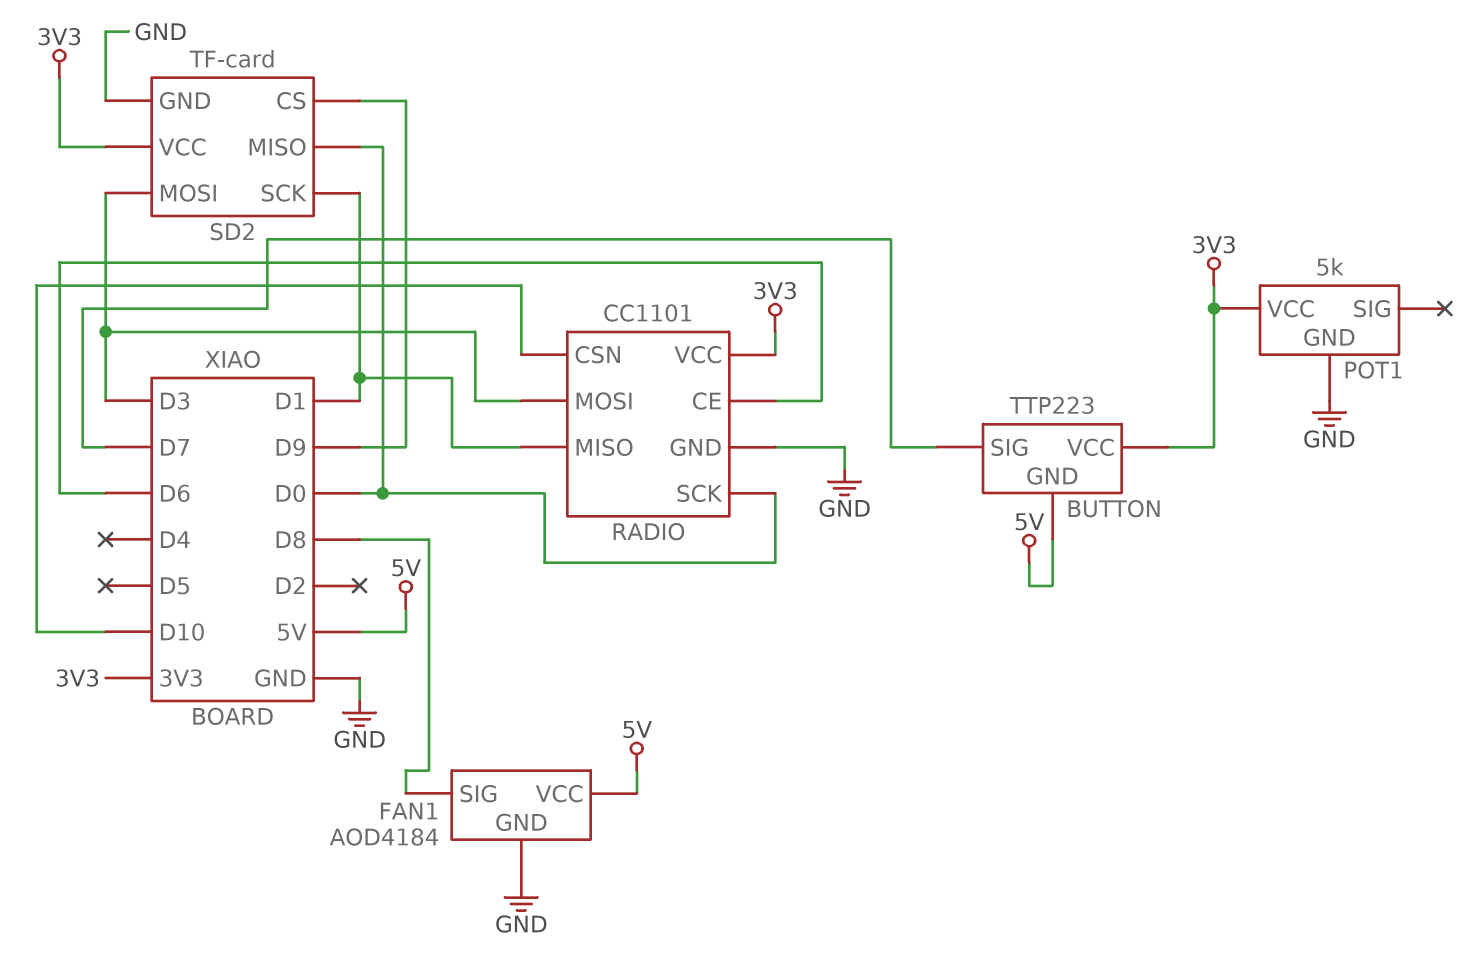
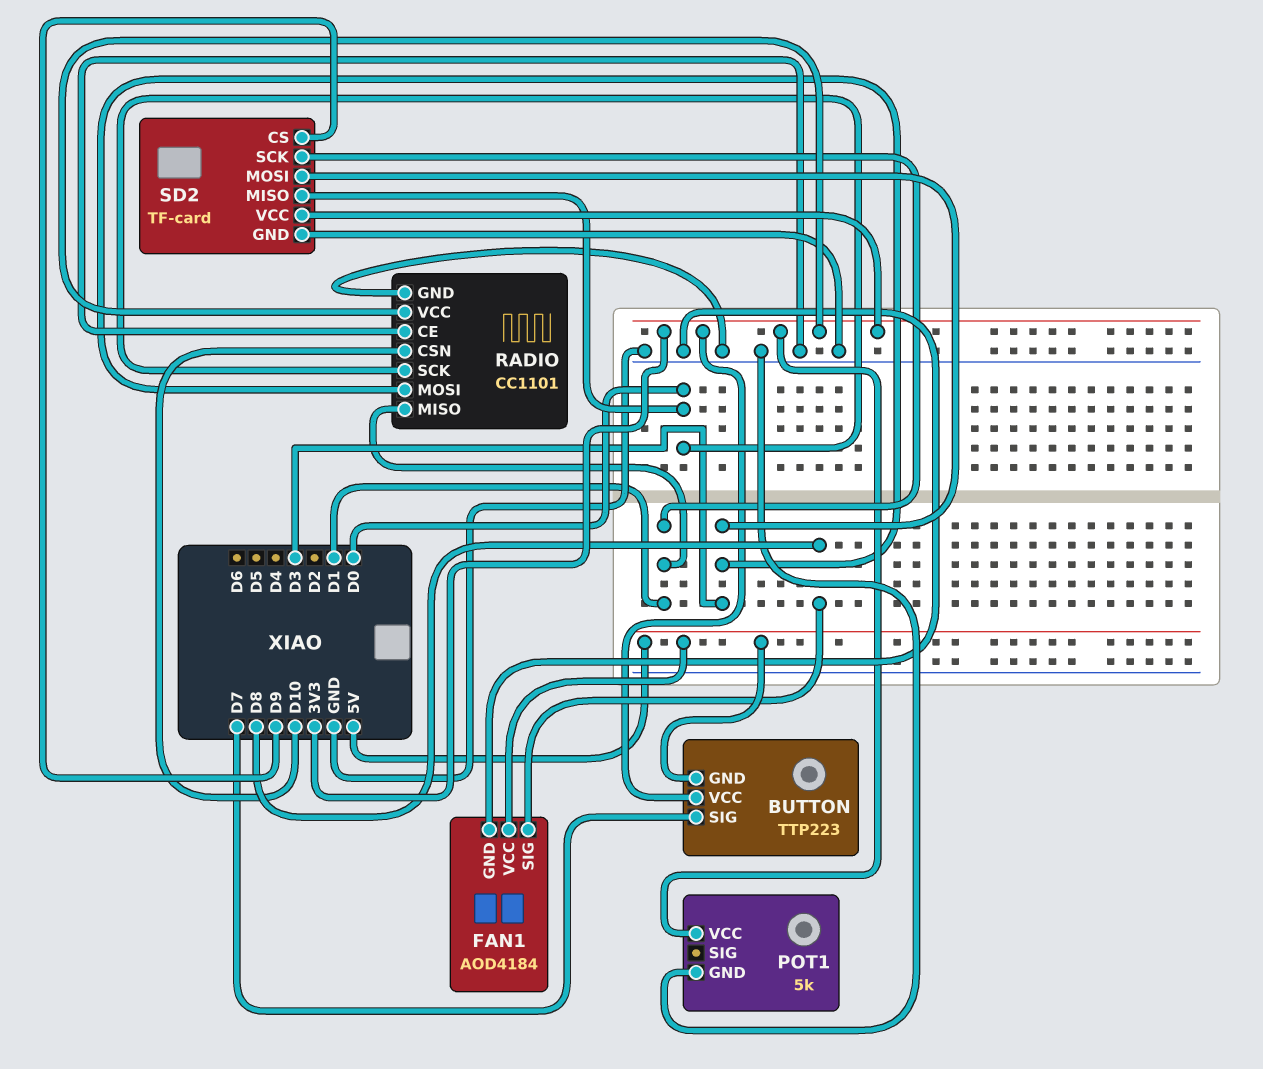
RADIO pin CE: D6 -> GND

